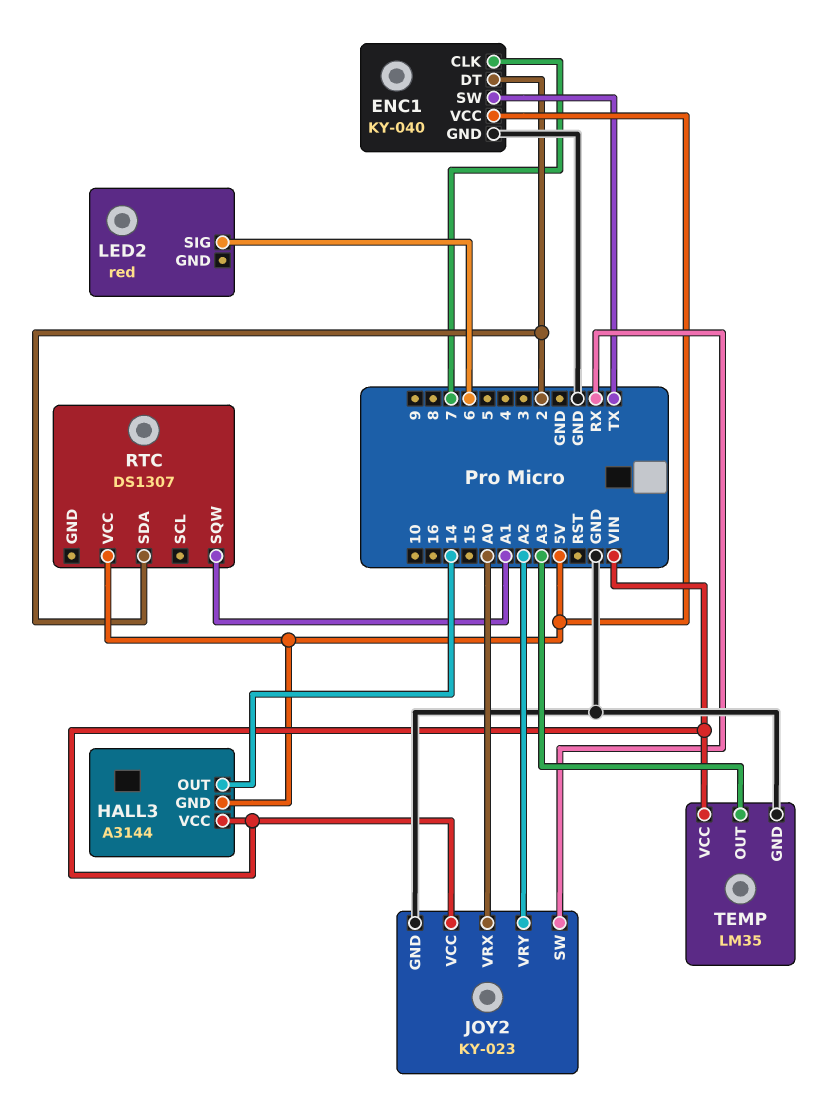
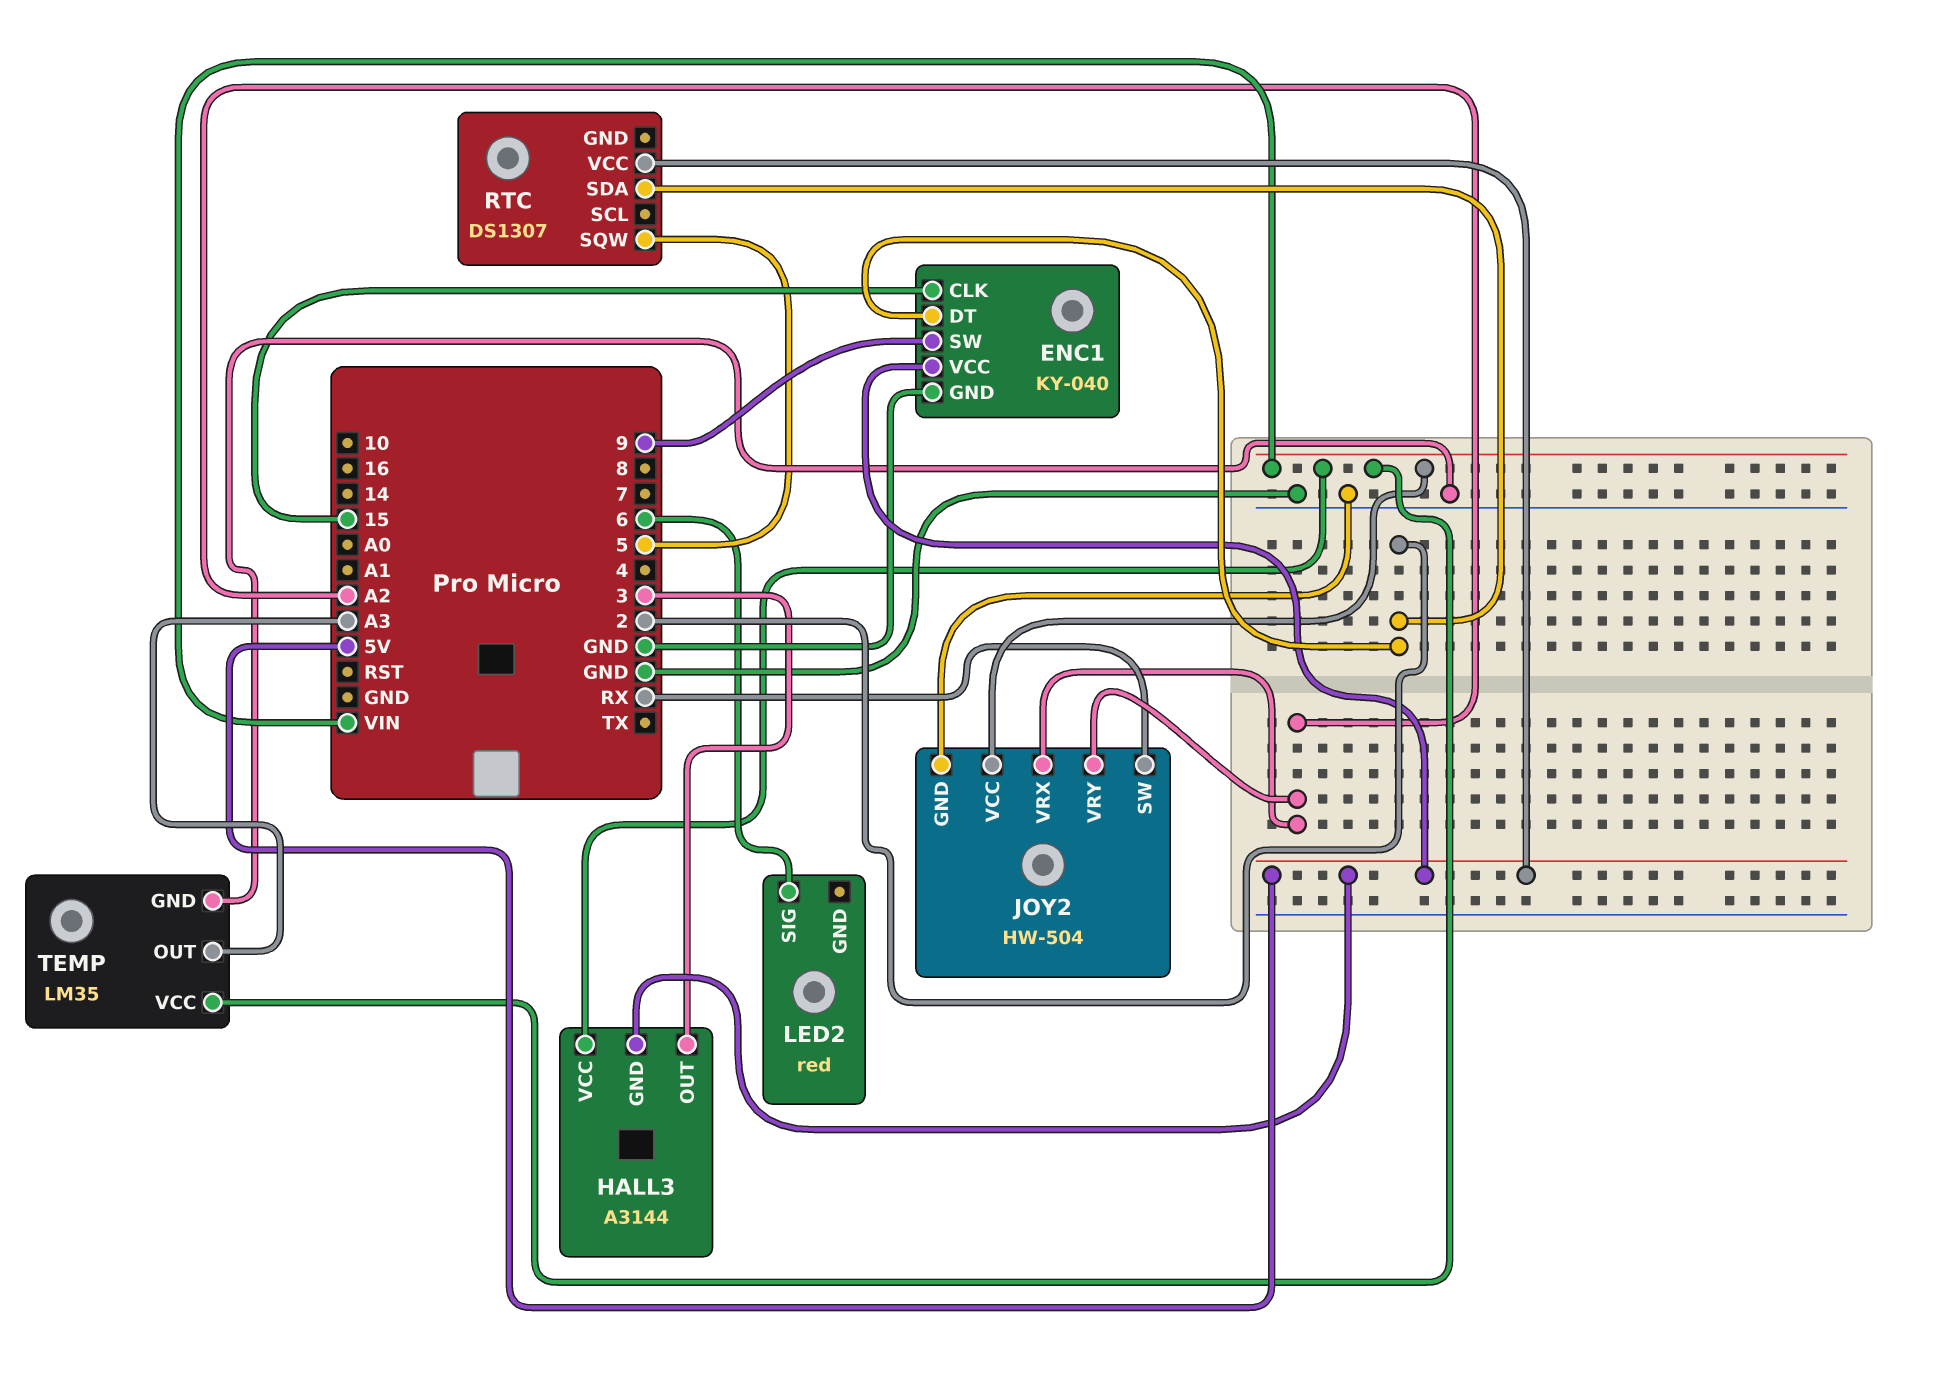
ENC1 pin CLK: 7 -> 15
ENC1 pin SW: TX -> 9
HALL3 pin OUT: 14 -> 3
JOY2: KY-023 -> HW-504
JOY2 pin VRX: A0 -> A2
RTC pin SQW: A1 -> 5

